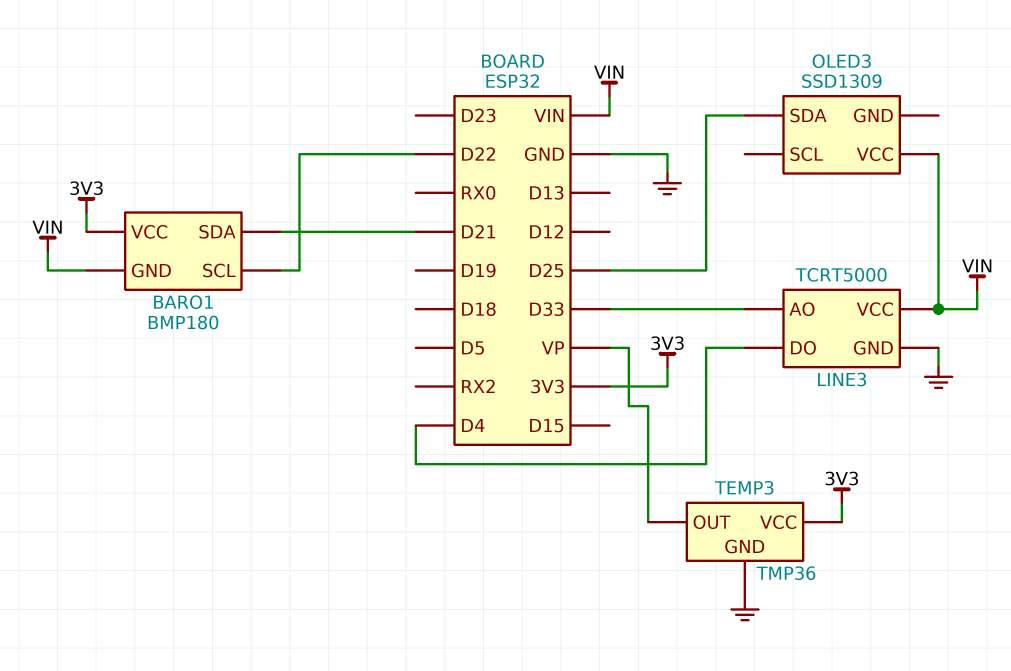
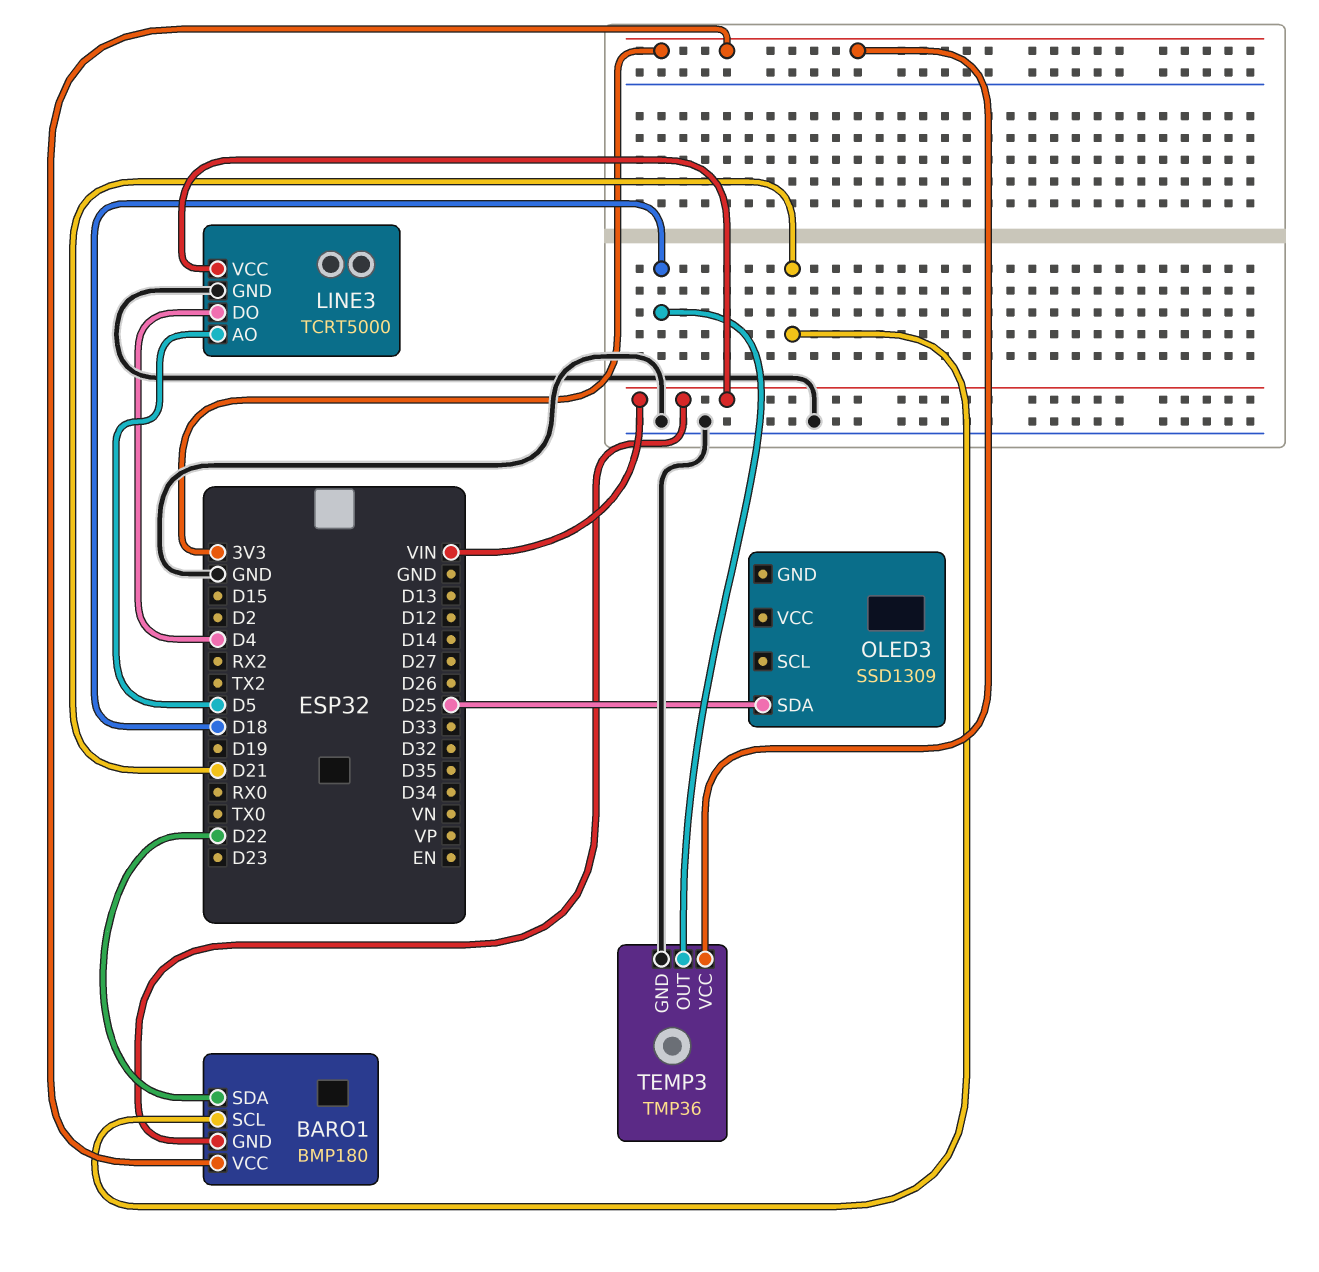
BARO1 pin SCL: D22 -> D21
BARO1 pin SDA: D21 -> D22
LINE3 pin AO: D33 -> D5
OLED3 pin VCC: VIN -> none
TEMP3 pin OUT: VP -> D18

